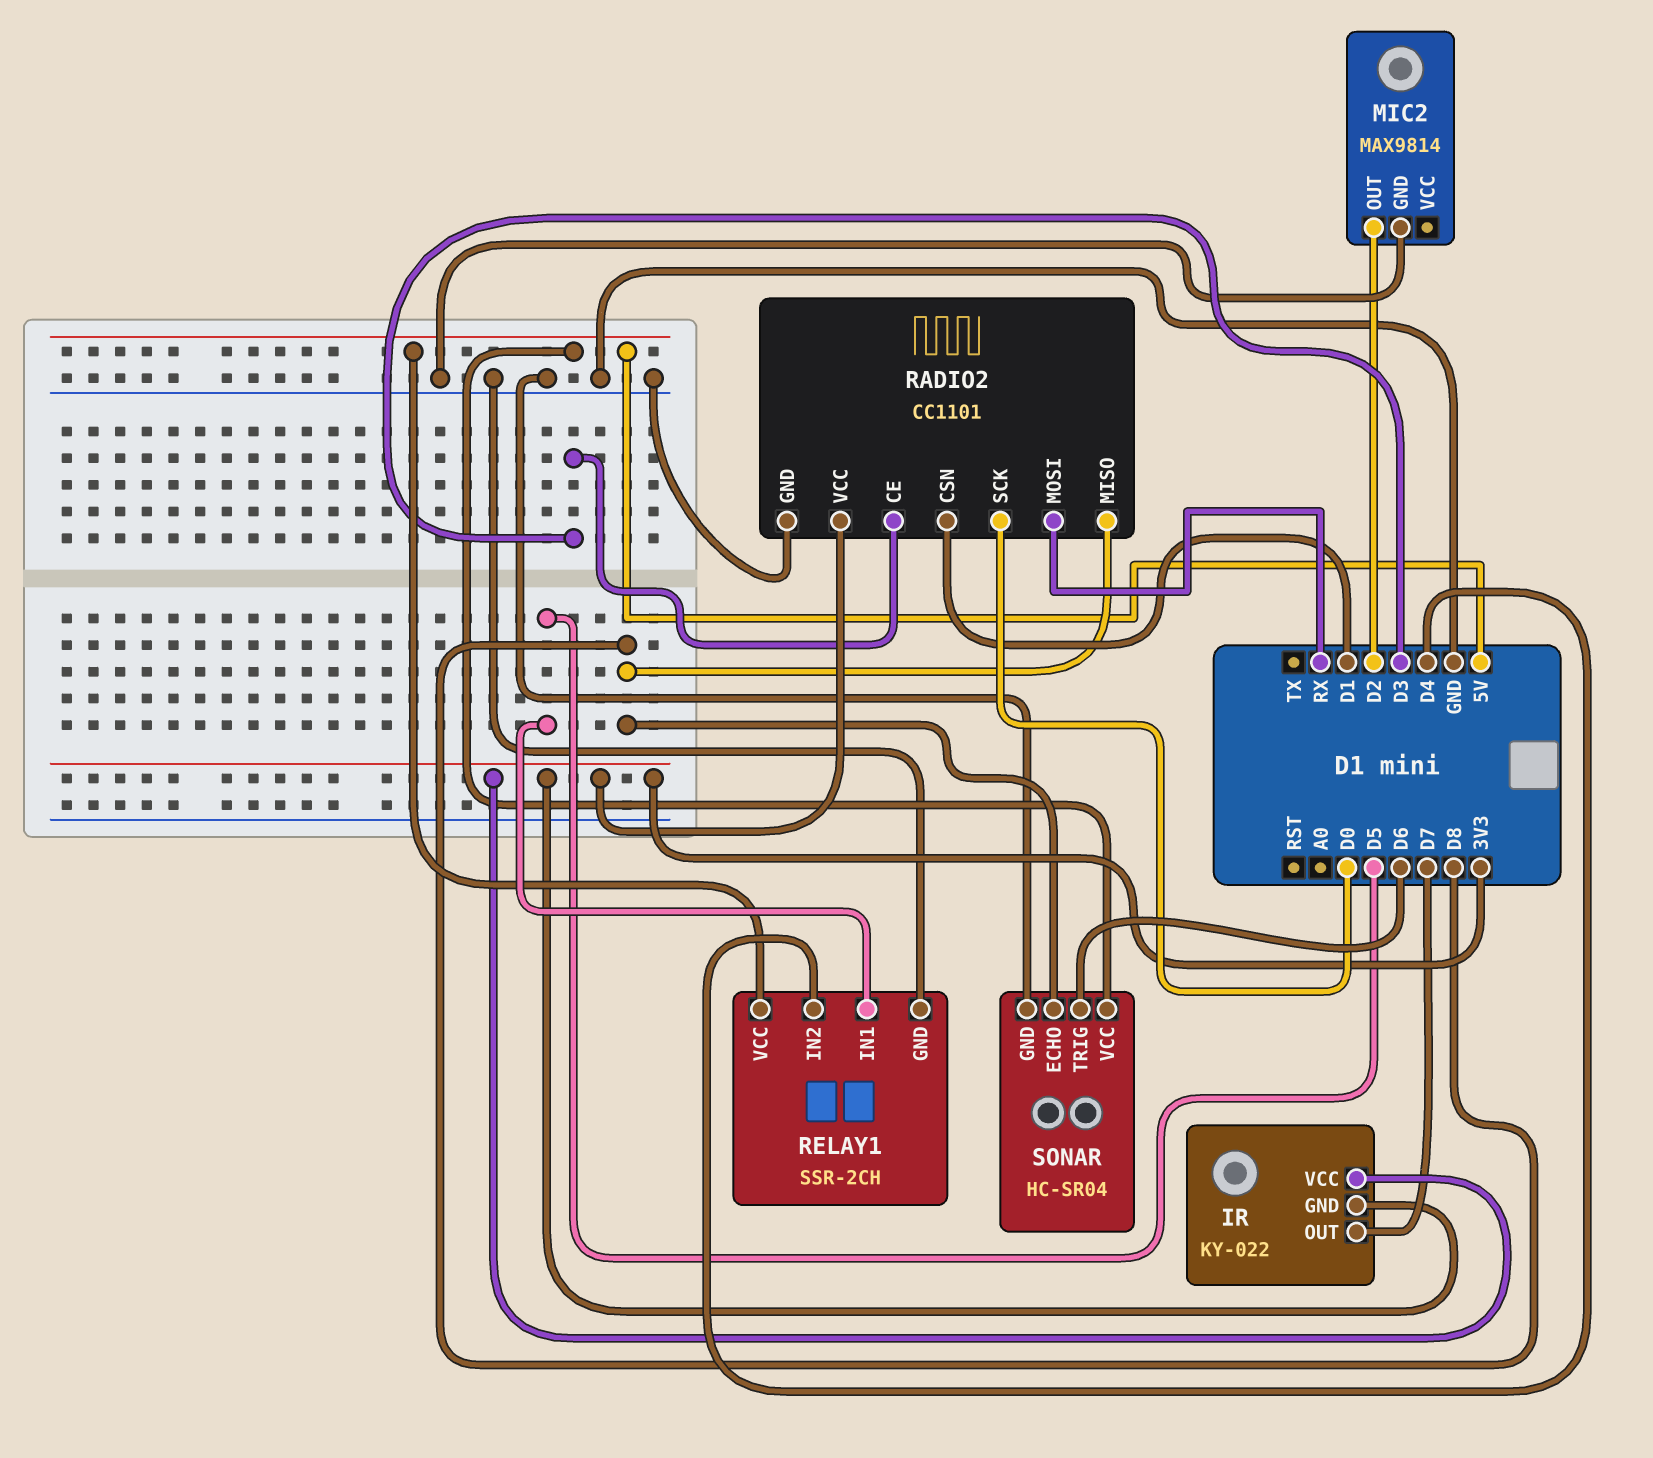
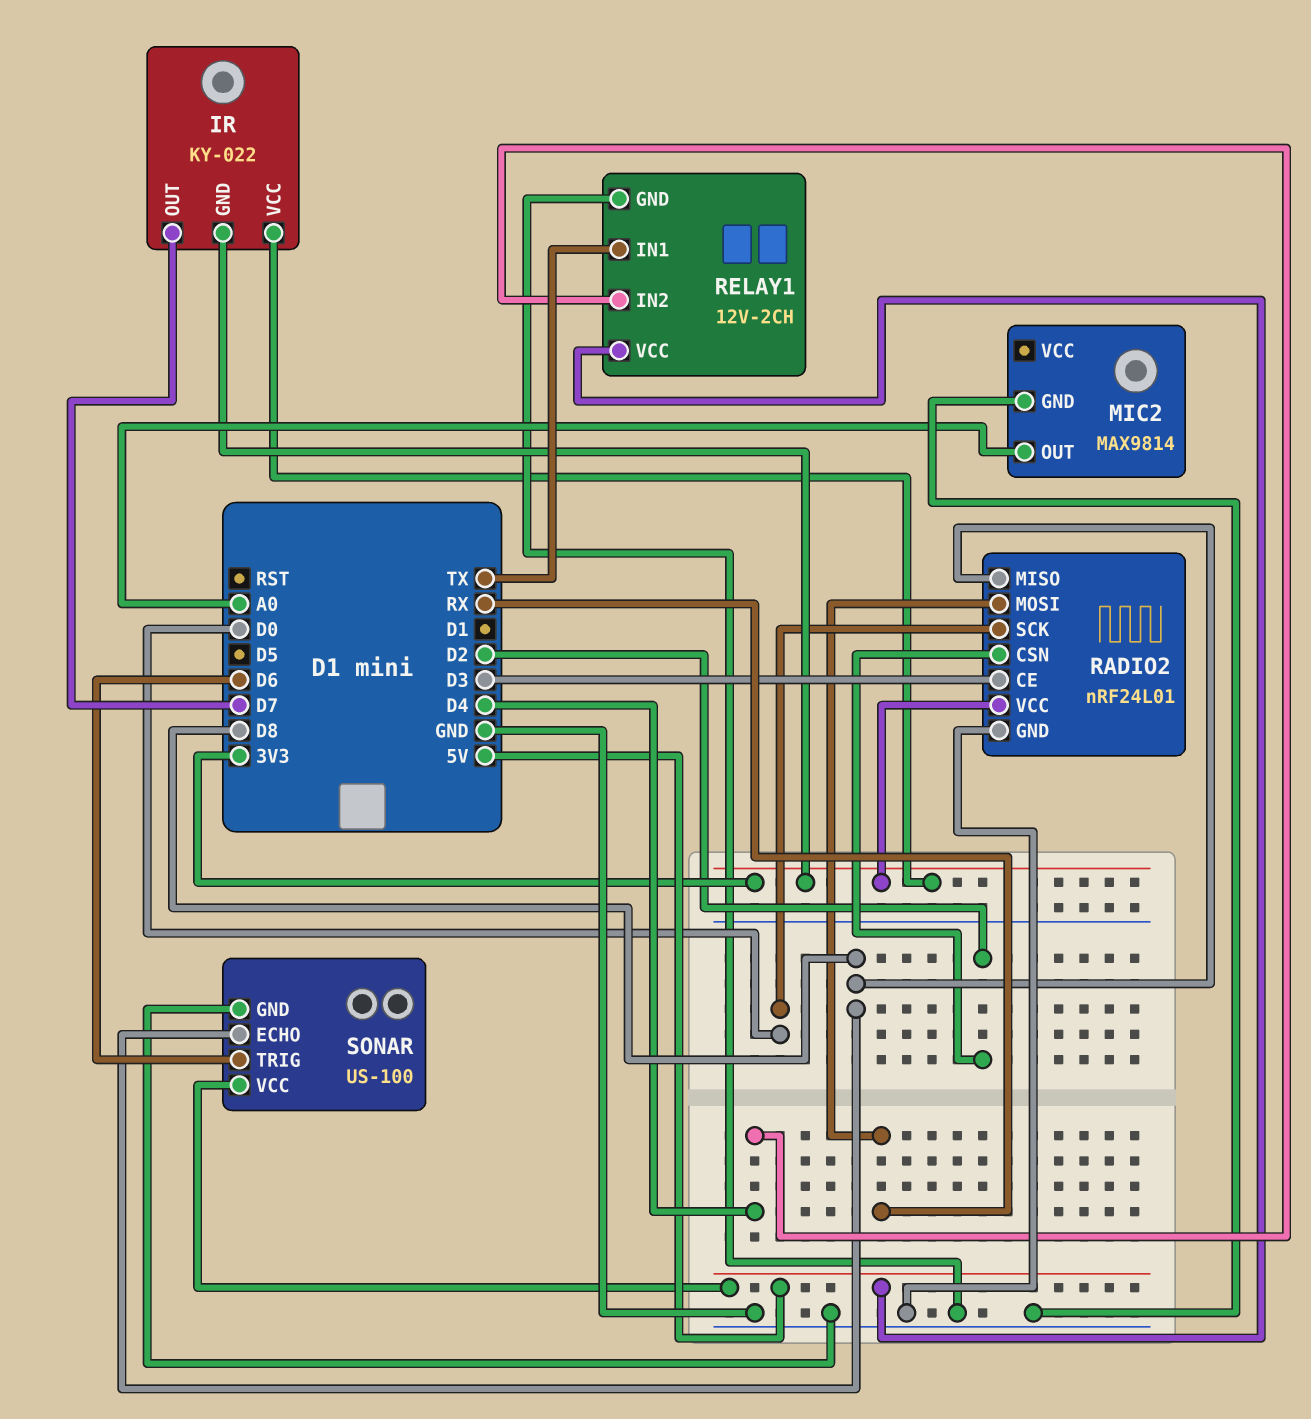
MIC2 pin OUT: D2 -> A0
RADIO2: CC1101 -> nRF24L01
RADIO2 pin CSN: D1 -> D2
RELAY1: SSR-2CH -> 12V-2CH
RELAY1 pin IN1: D5 -> TX
SONAR: HC-SR04 -> US-100

